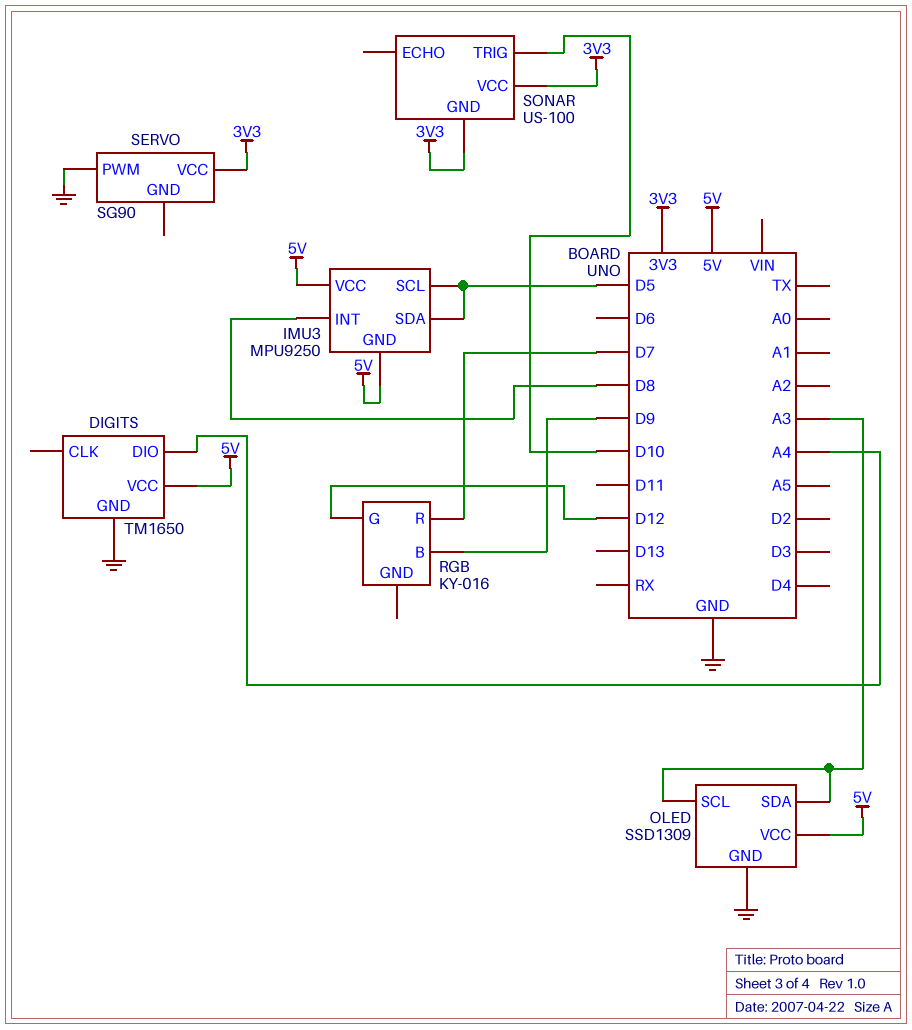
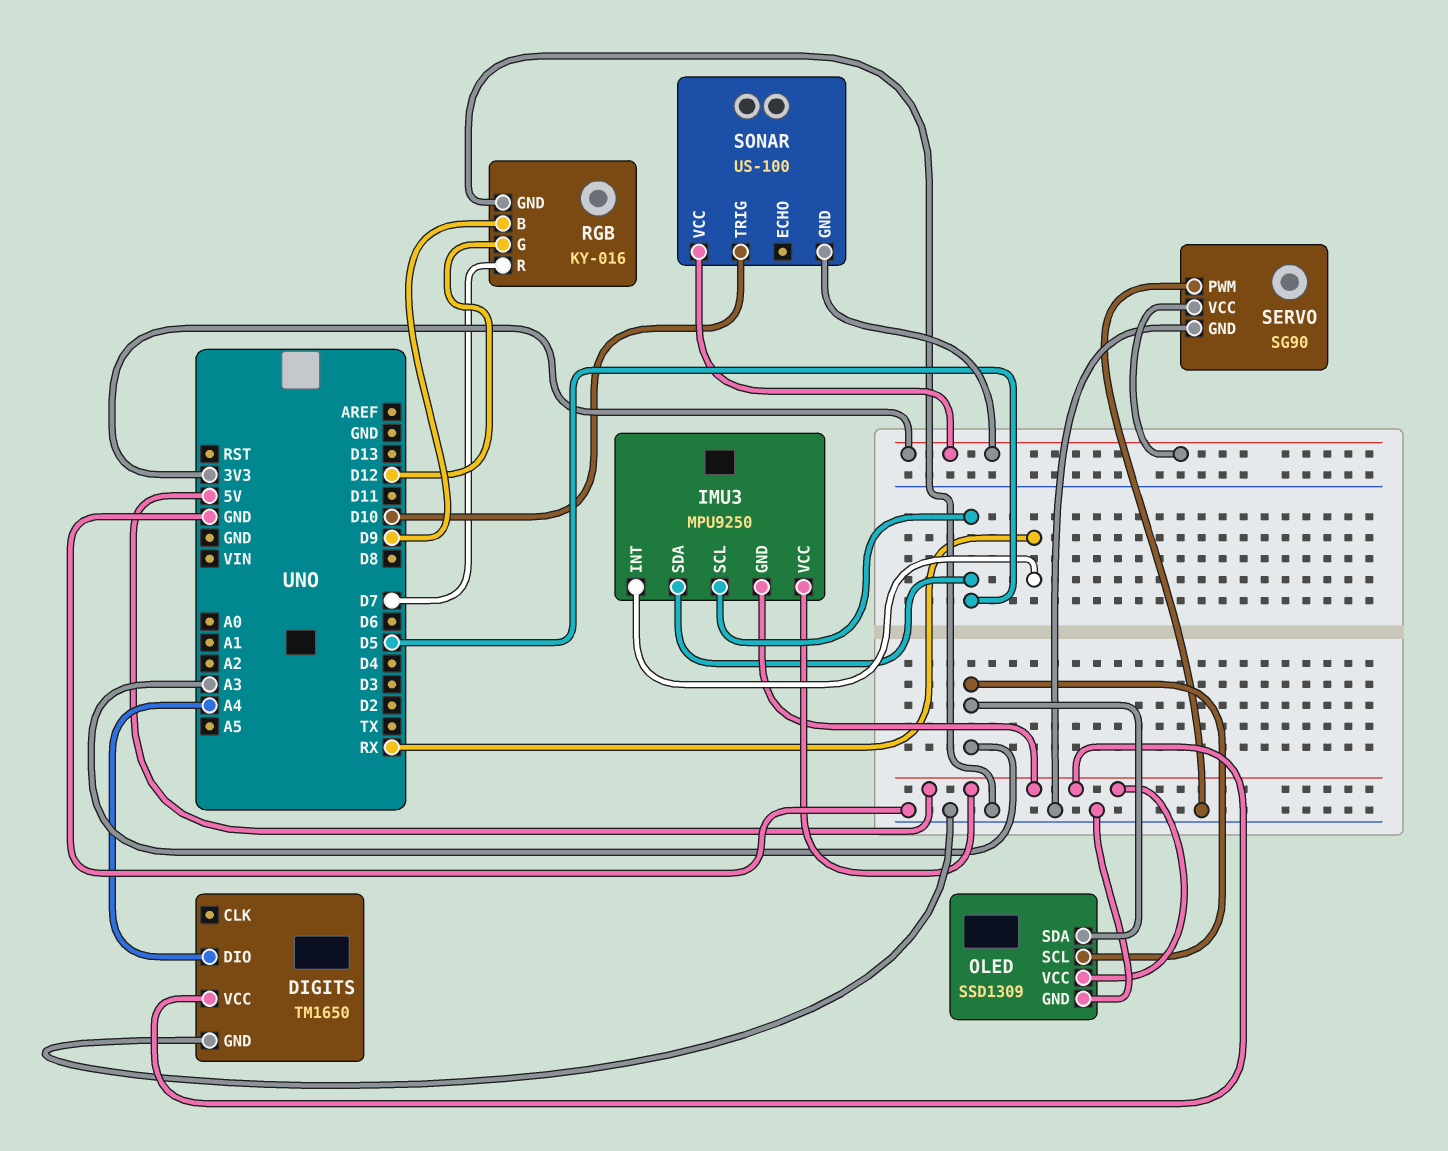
IMU3 pin INT: D8 -> RX
RGB pin GND: none -> GND
SERVO pin GND: none -> GND

